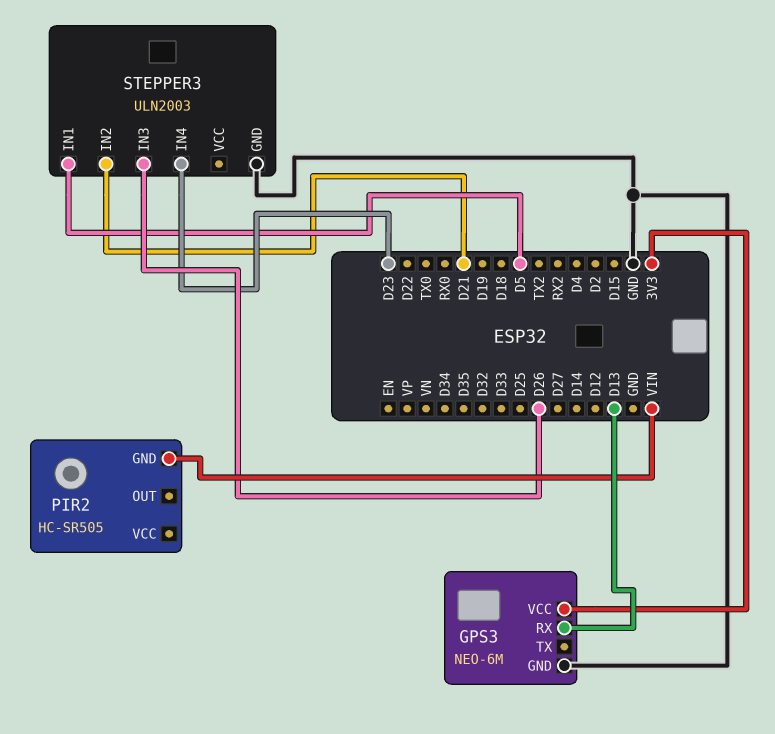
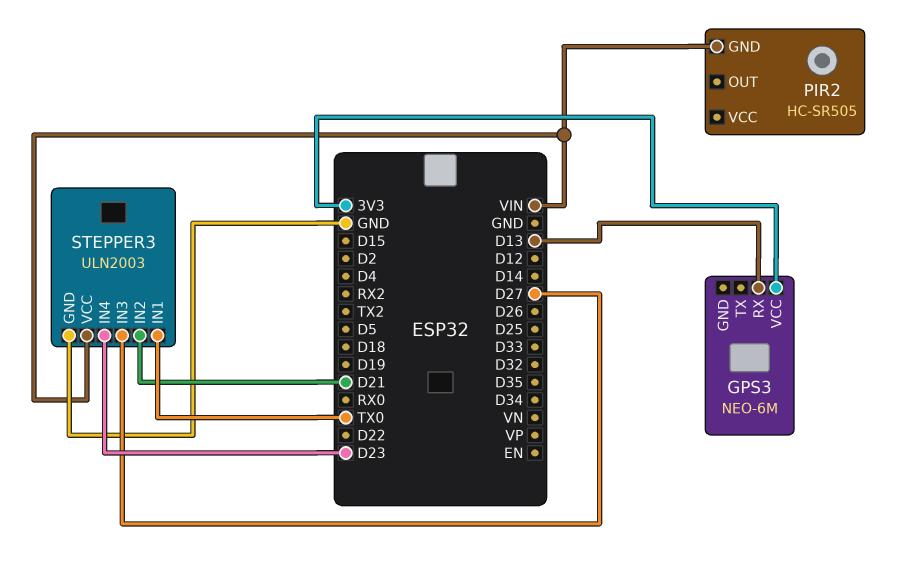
GPS3 pin GND: GND -> none
STEPPER3 pin IN1: D5 -> TX0
STEPPER3 pin IN3: D26 -> D27
STEPPER3 pin VCC: none -> VIN

